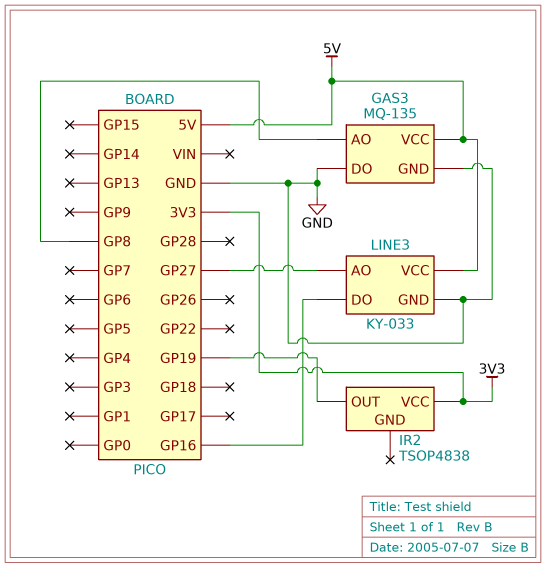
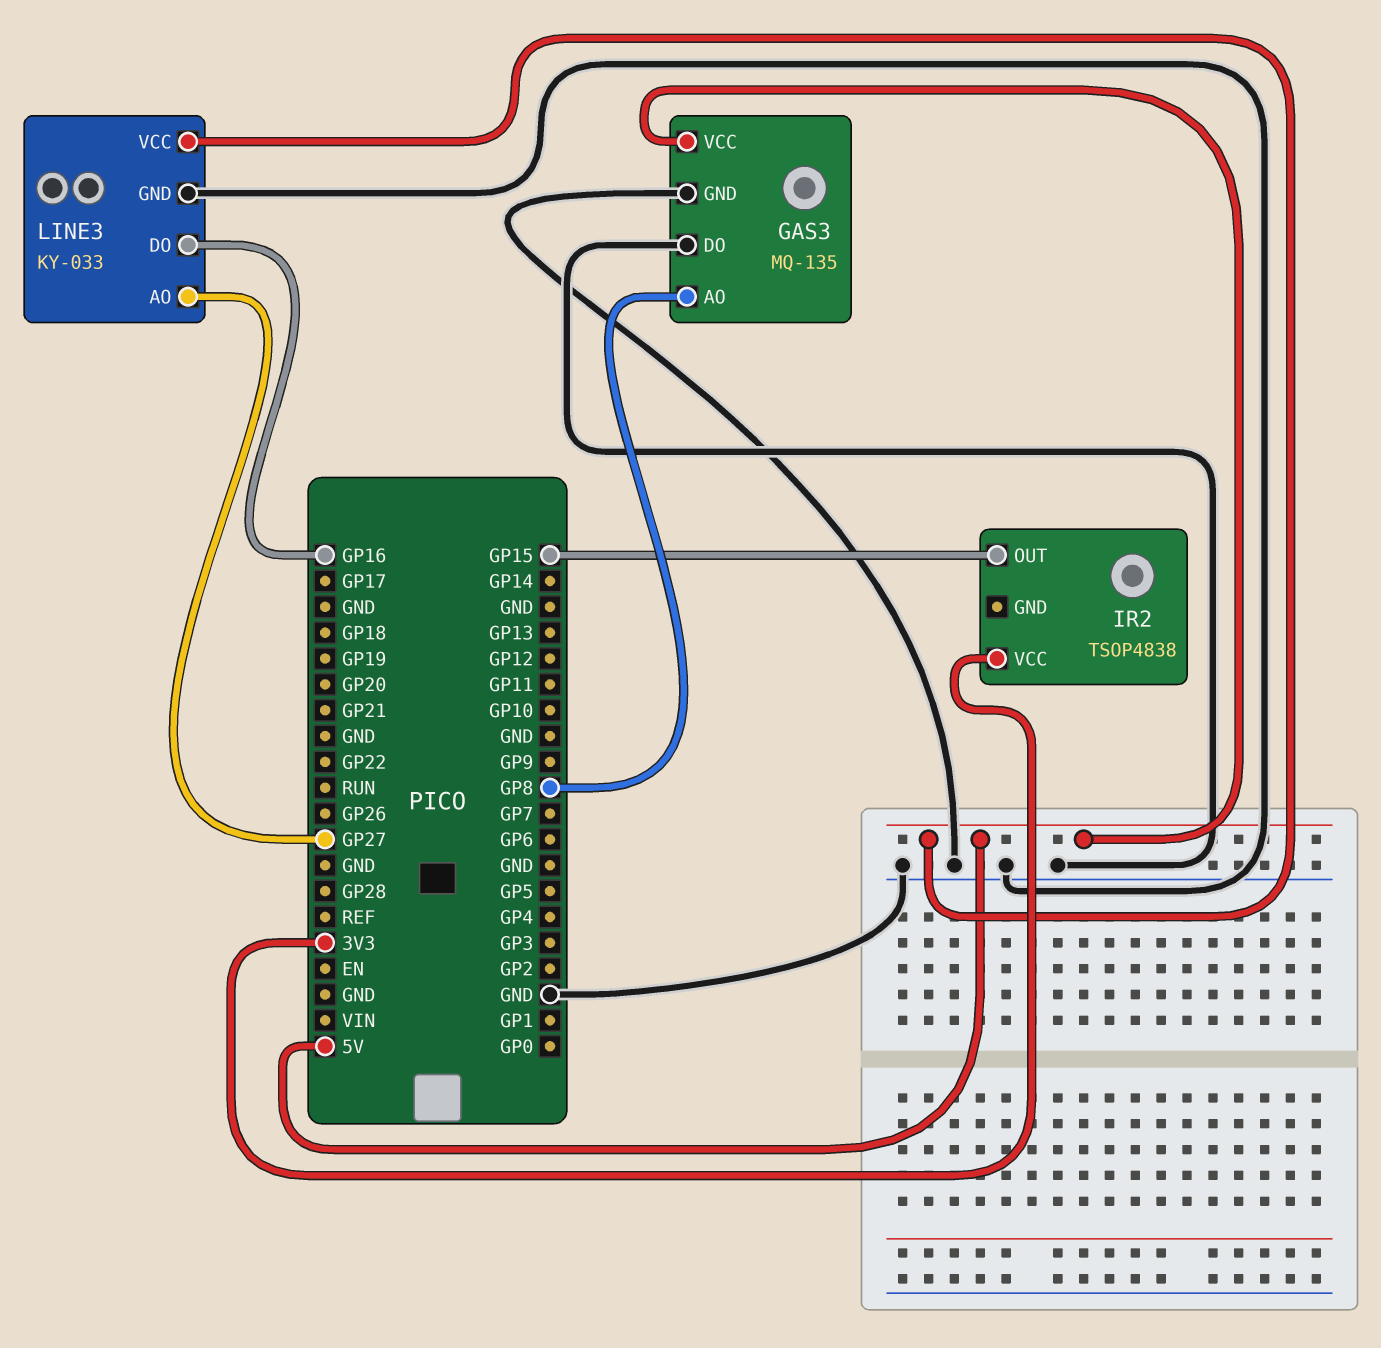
IR2 pin OUT: GP19 -> GP15

